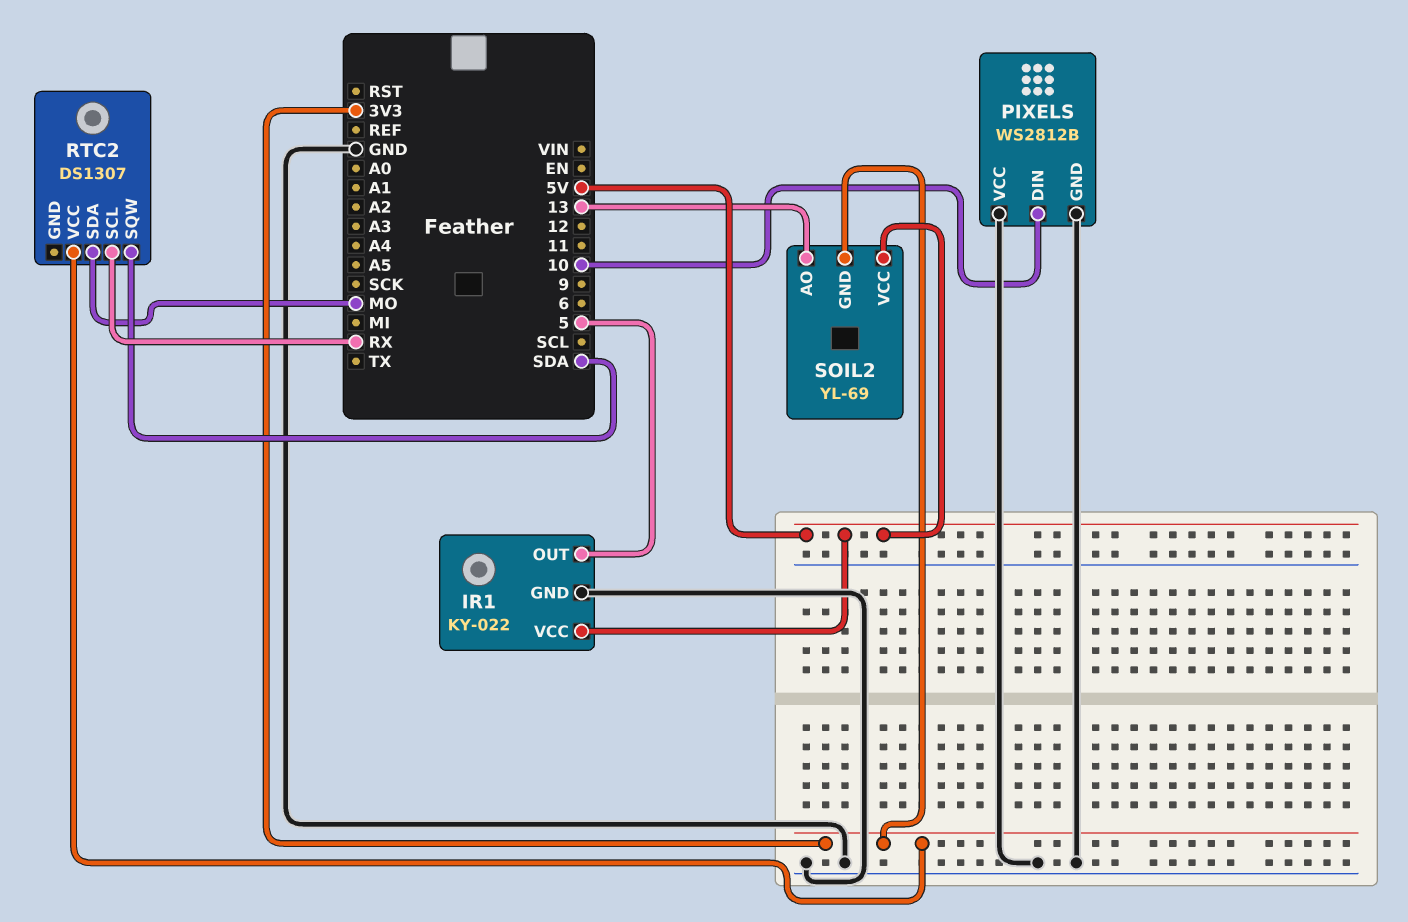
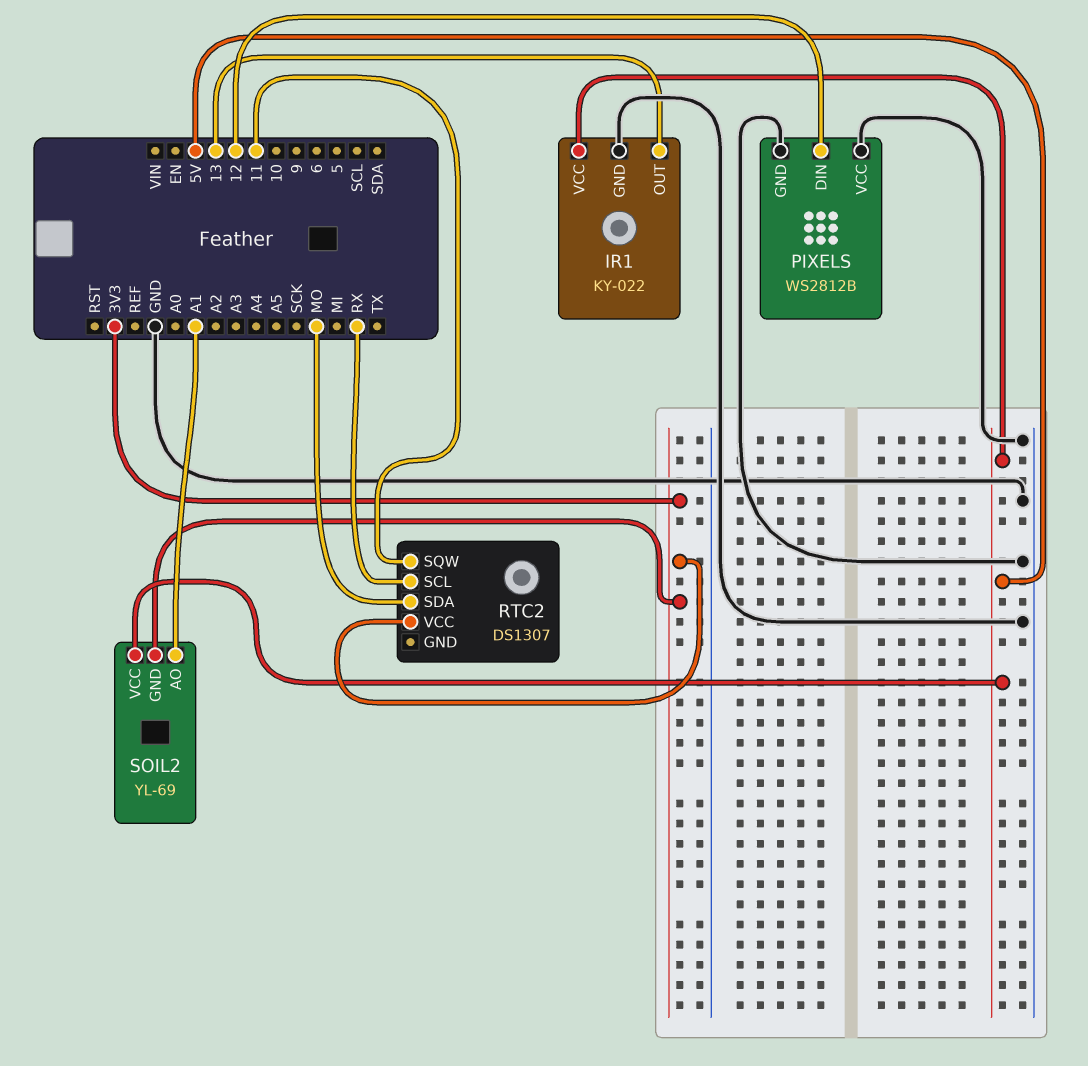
IR1 pin OUT: 5 -> 13
PIXELS pin DIN: 10 -> 12
RTC2 pin SQW: SDA -> 11
SOIL2 pin AO: 13 -> A1

